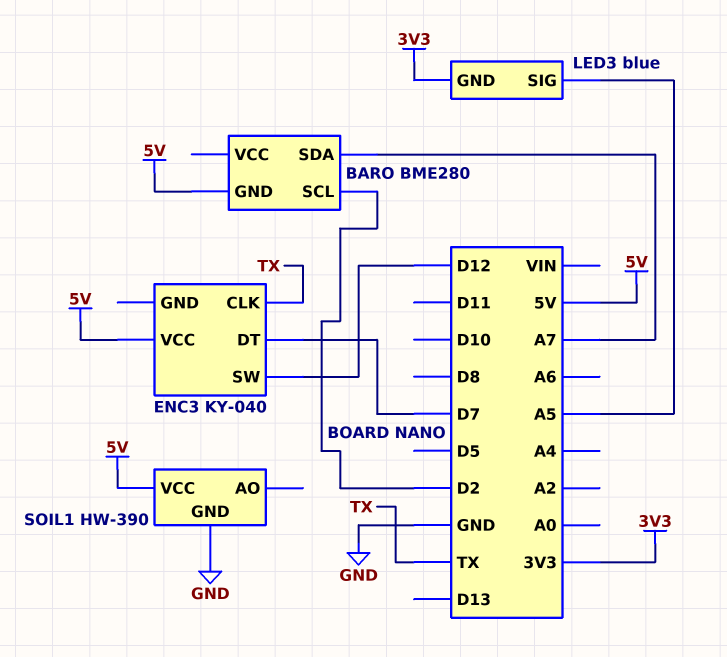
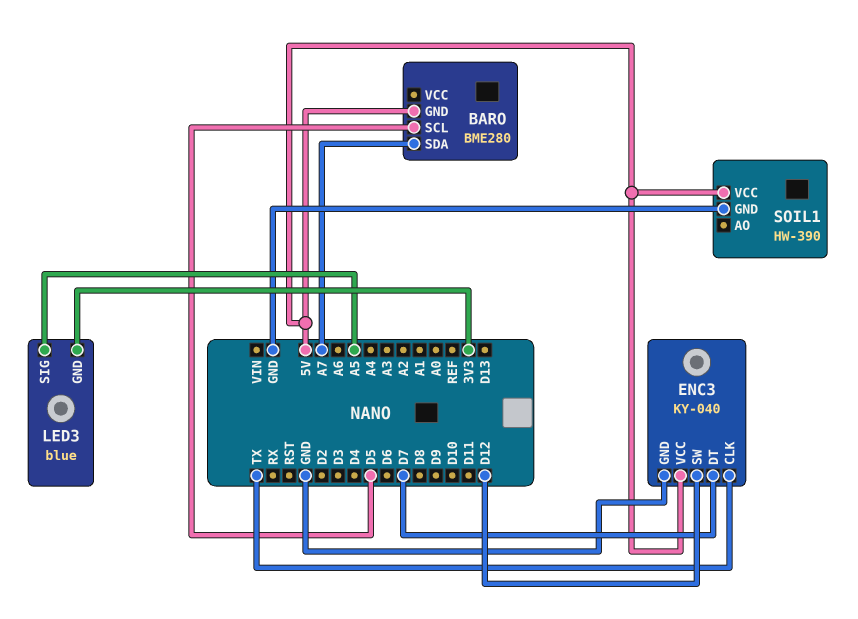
BARO pin SCL: D2 -> D5
ENC3 pin GND: none -> GND

